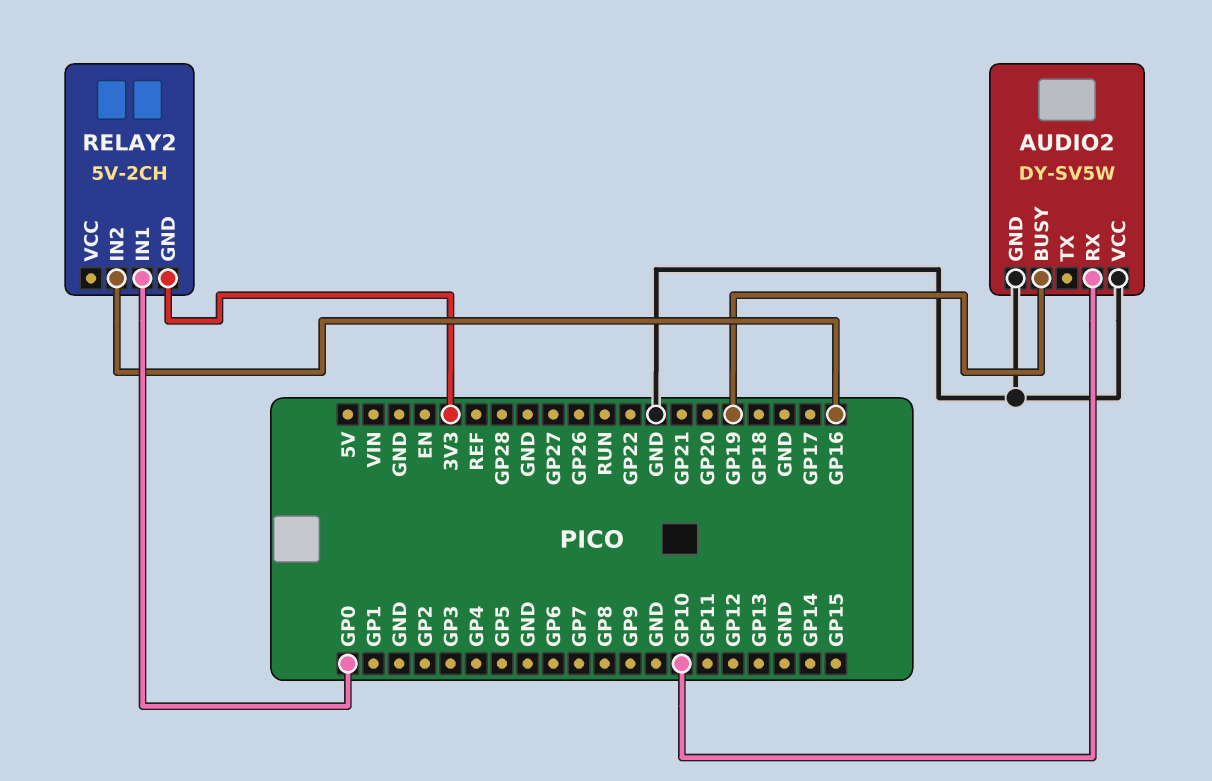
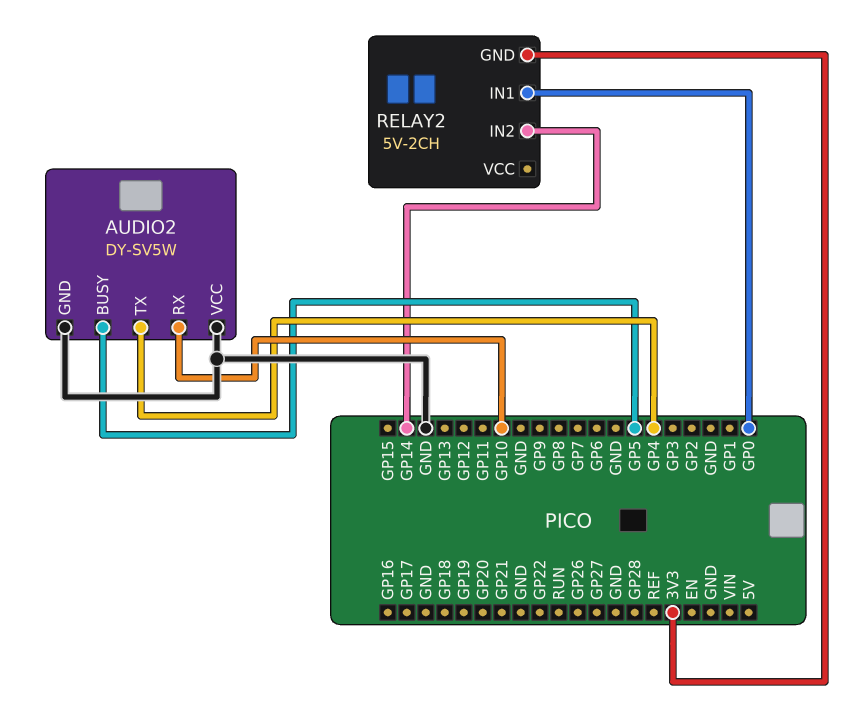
AUDIO2 pin BUSY: GP19 -> GP5
AUDIO2 pin TX: none -> GP4
RELAY2 pin IN2: GP16 -> GP14

